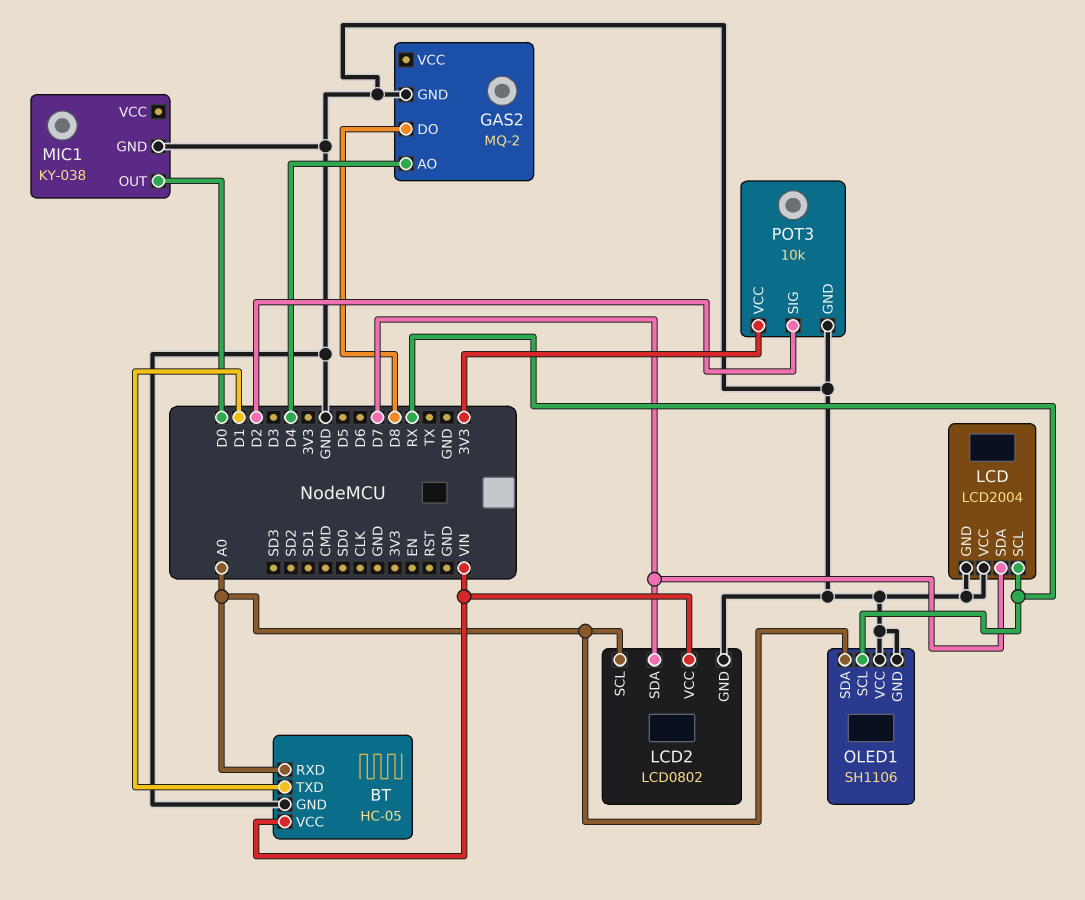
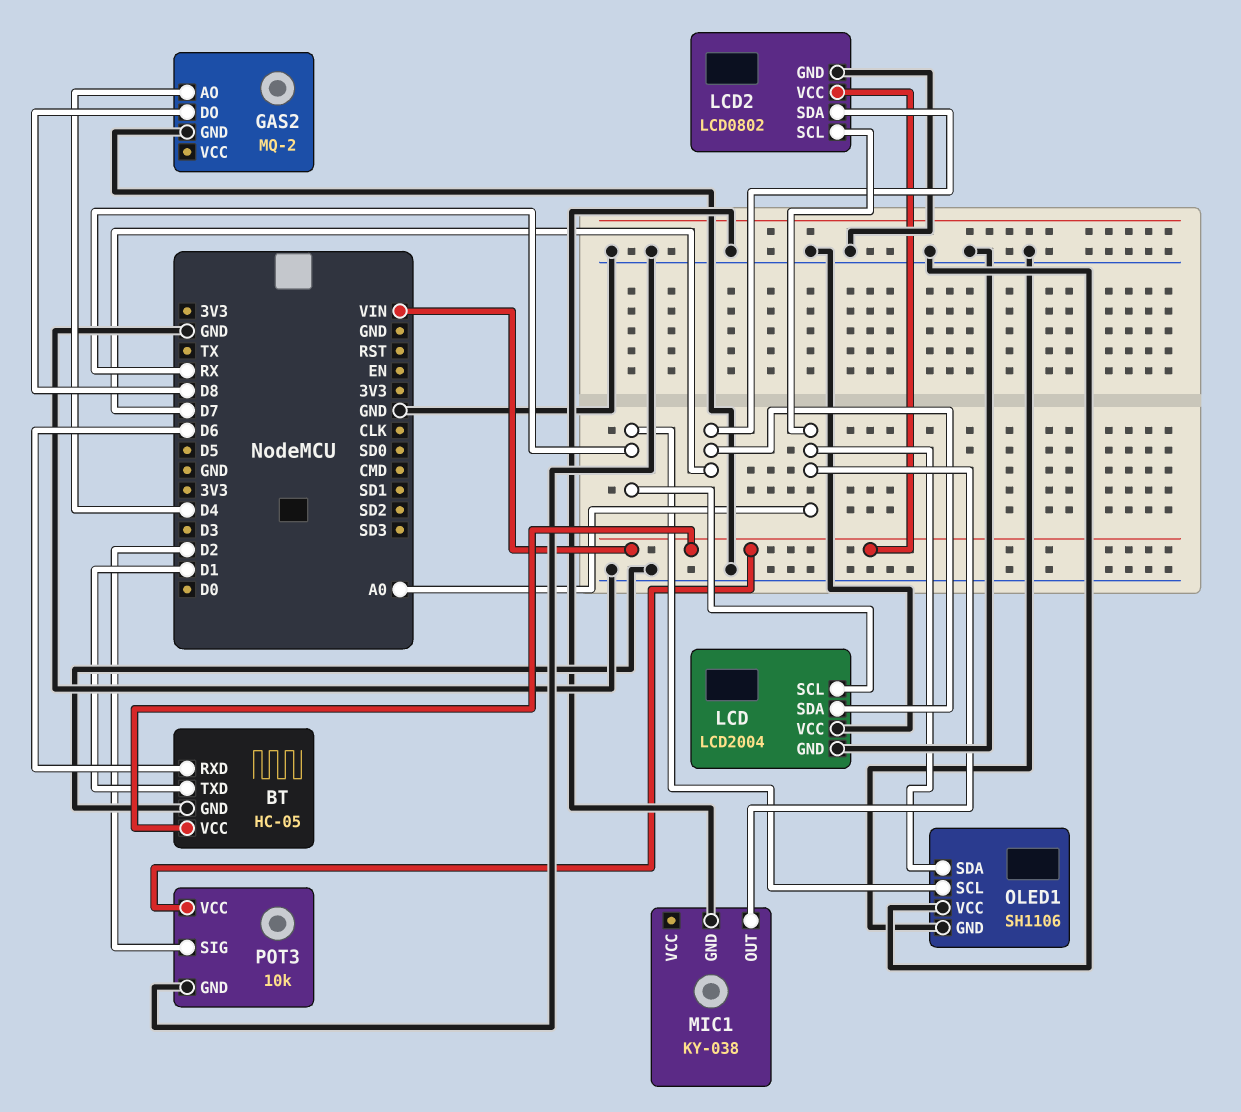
BT pin RXD: A0 -> D6
MIC1 pin OUT: D0 -> A0
POT3 pin VCC: 3V3 -> VIN

